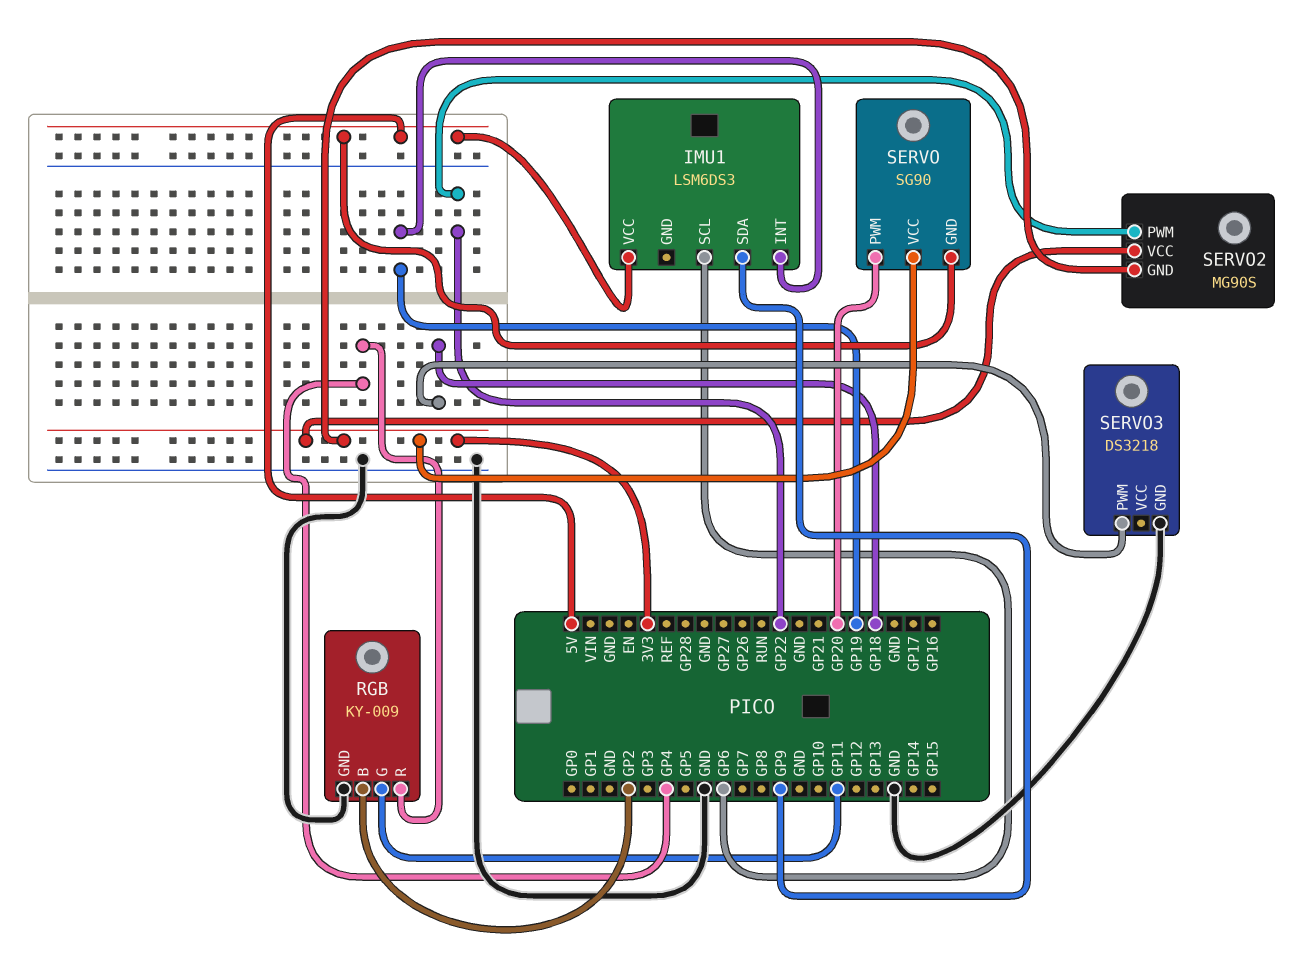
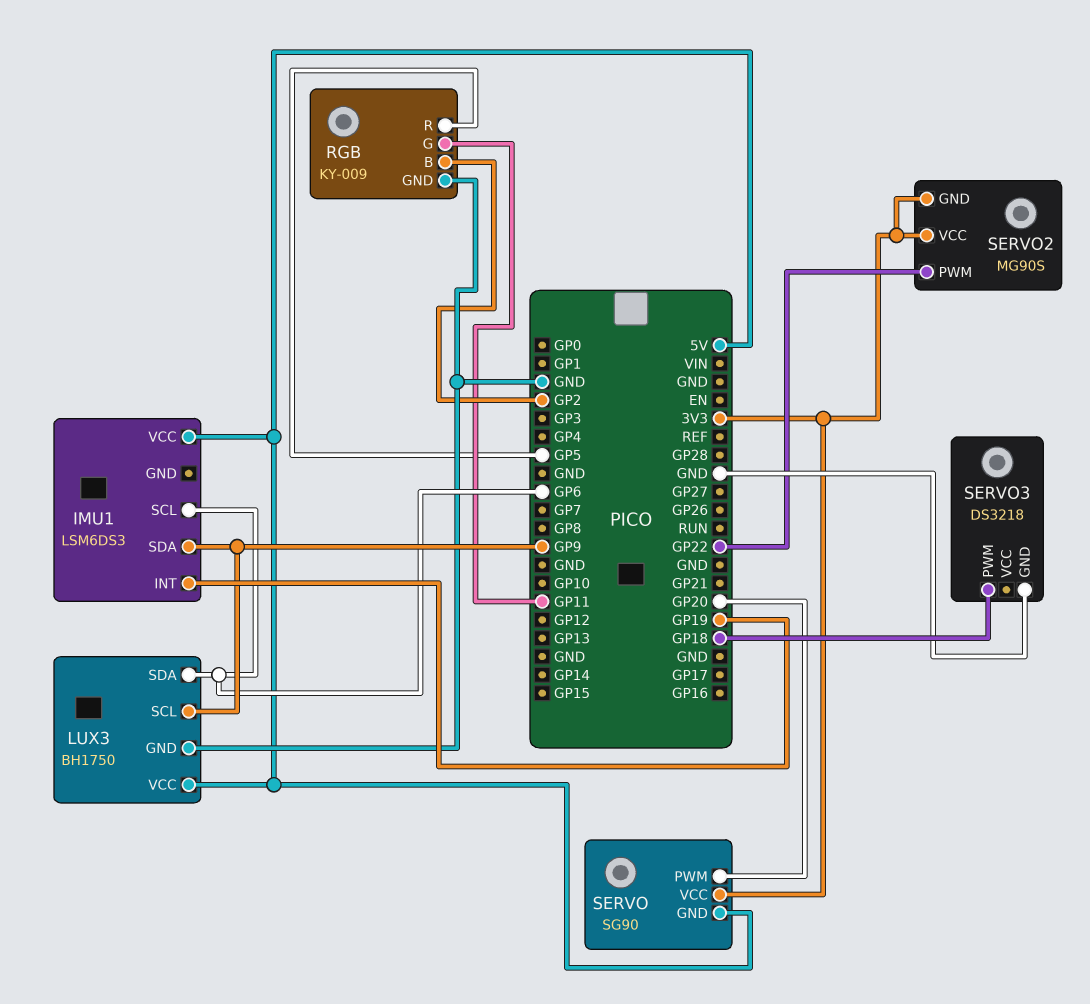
LUX3: none -> BH1750
LUX3 pin GND: none -> GND
LUX3 pin SCL: none -> GP9
LUX3 pin SDA: none -> GP6
LUX3 pin VCC: none -> 5V
RGB pin R: GP4 -> GP5

